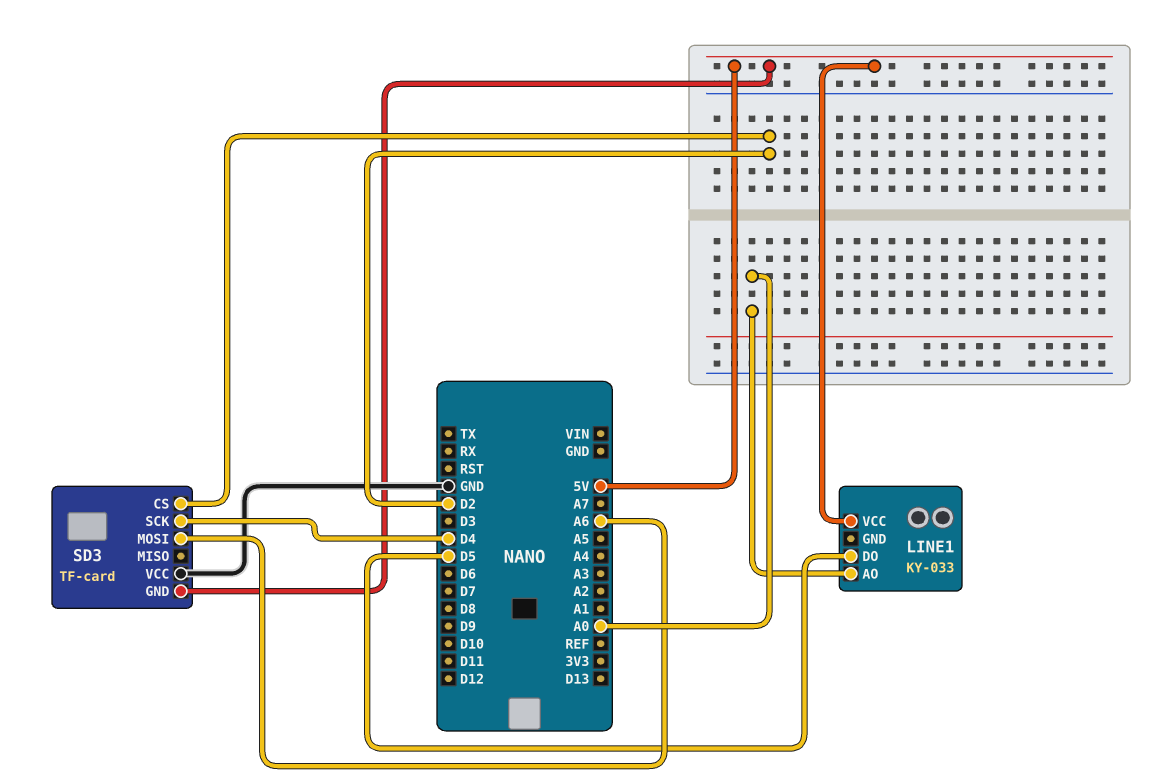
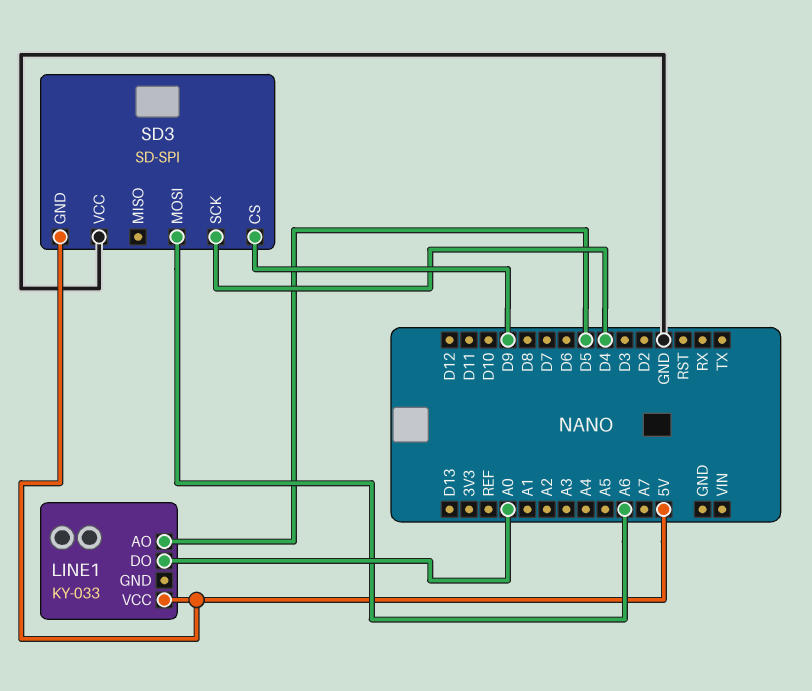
LINE1 pin AO: A0 -> D5
LINE1 pin DO: D5 -> A0
SD3: TF-card -> SD-SPI
SD3 pin CS: D2 -> D9

